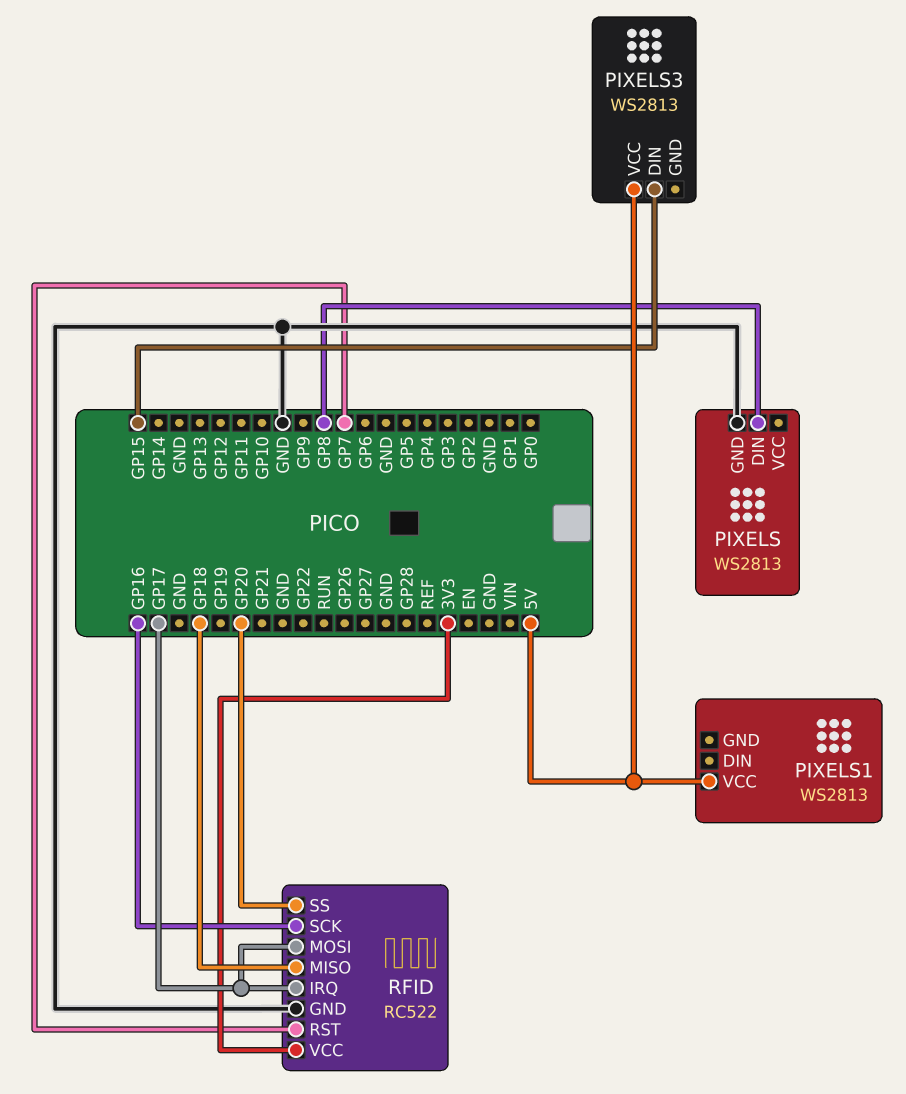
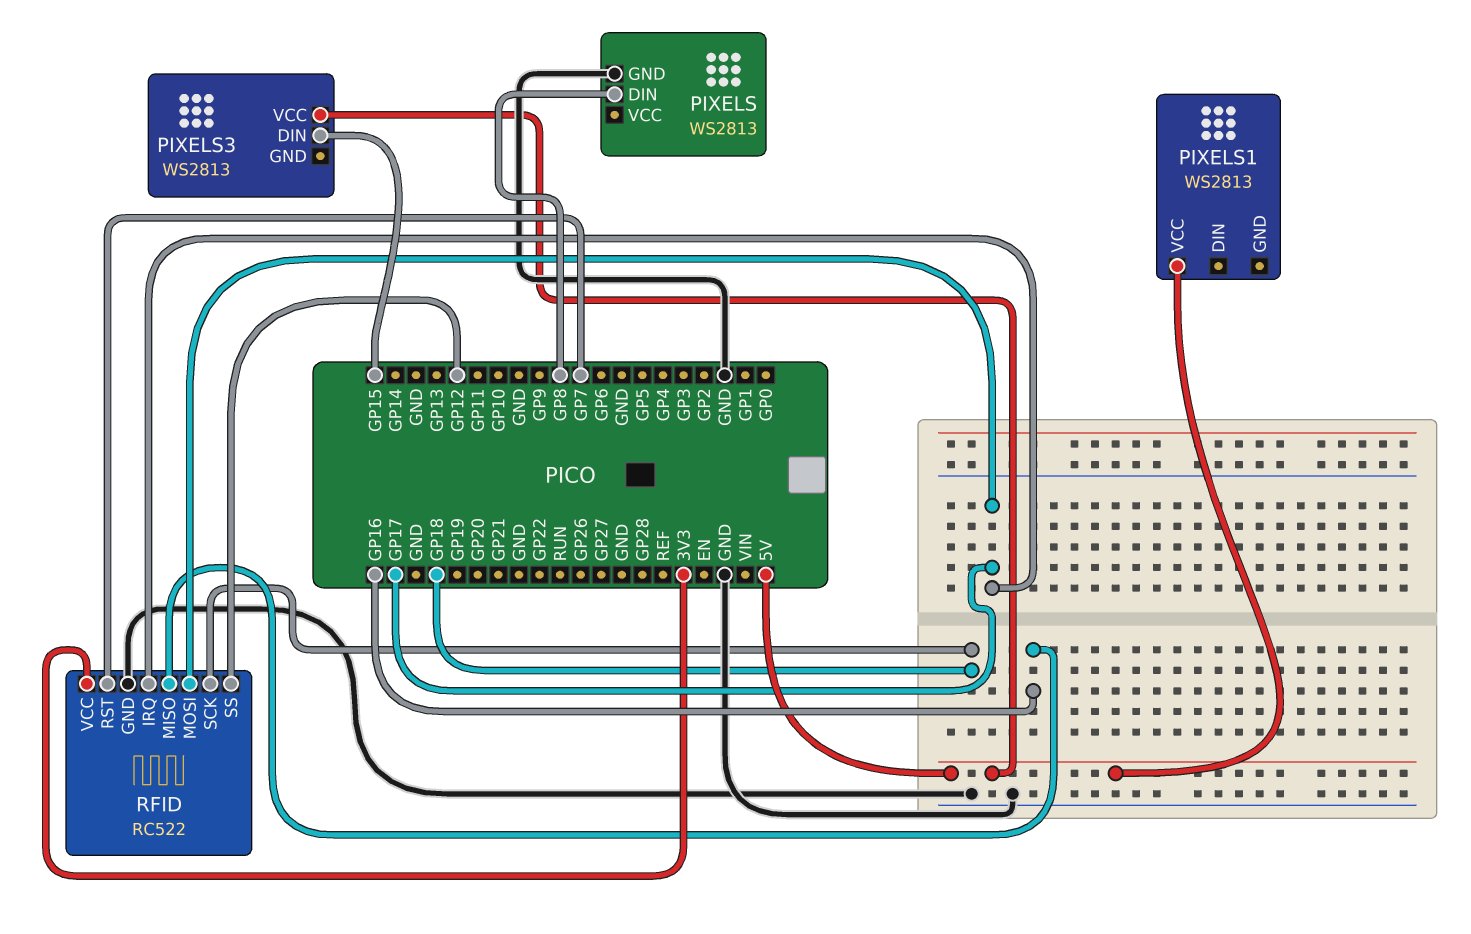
RFID pin MISO: GP18 -> GP16
RFID pin SCK: GP16 -> GP18
RFID pin SS: GP20 -> GP12

